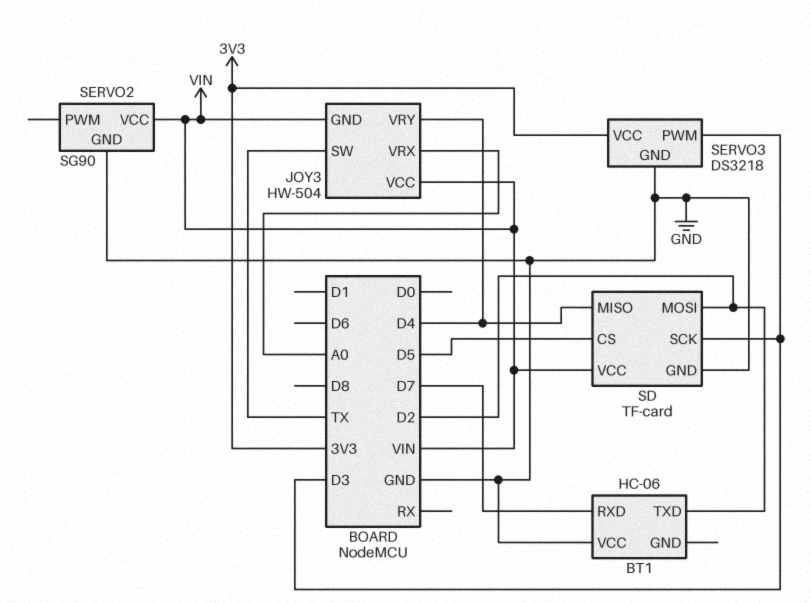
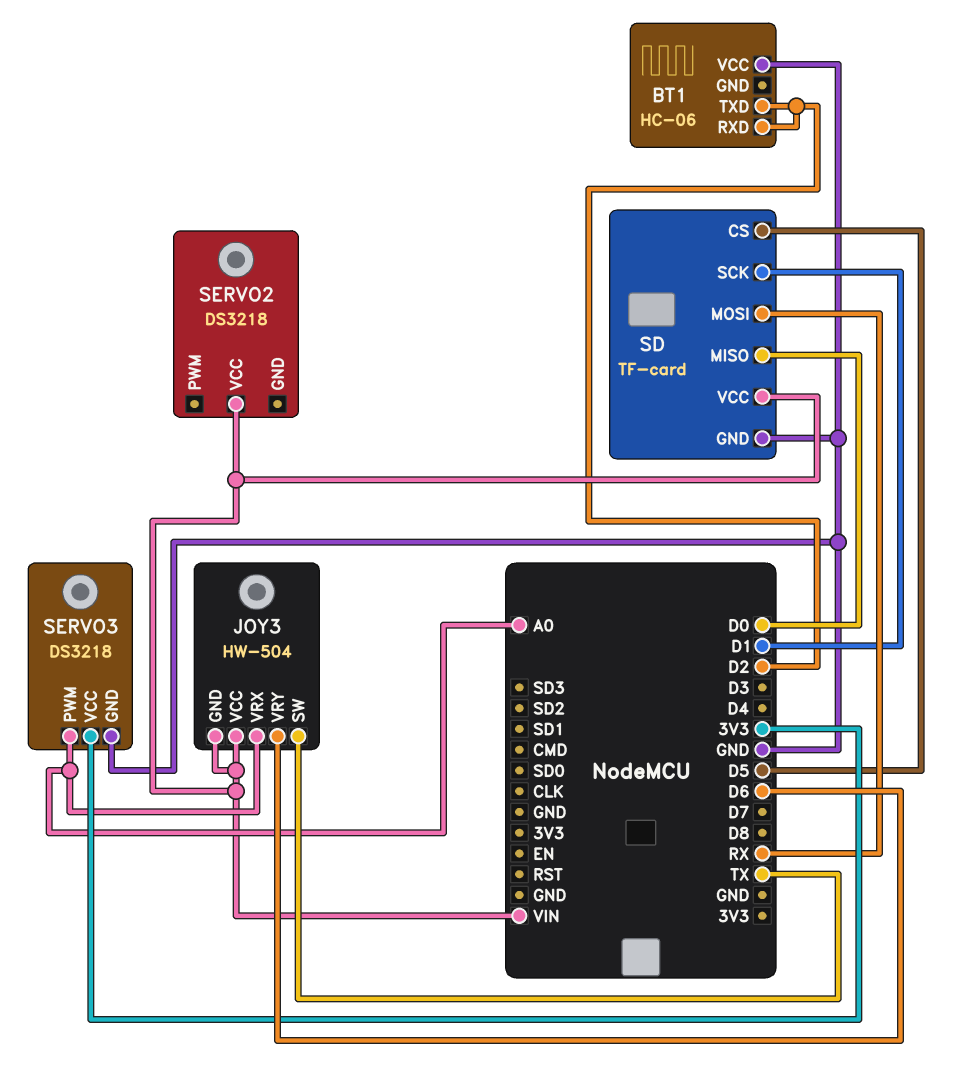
BT1 pin RXD: D7 -> D2
JOY3 pin VRY: D4 -> D6
SD pin MISO: D4 -> D0
SD pin MOSI: D2 -> RX
SD pin SCK: D3 -> D1
SERVO2: SG90 -> DS3218
SERVO2 pin GND: GND -> none
SERVO3 pin PWM: D3 -> A0

